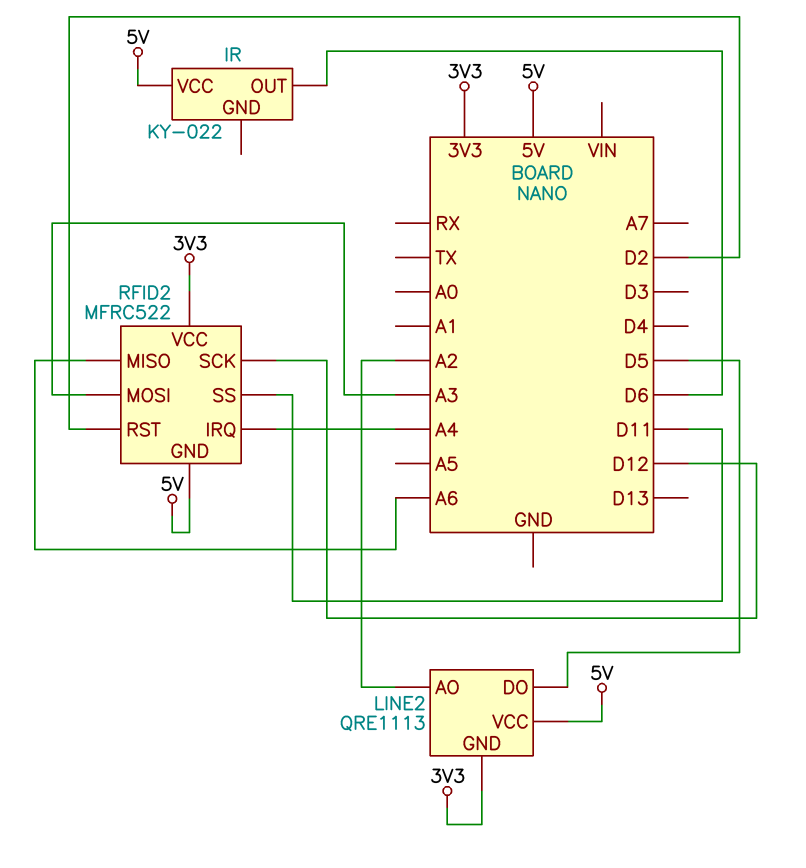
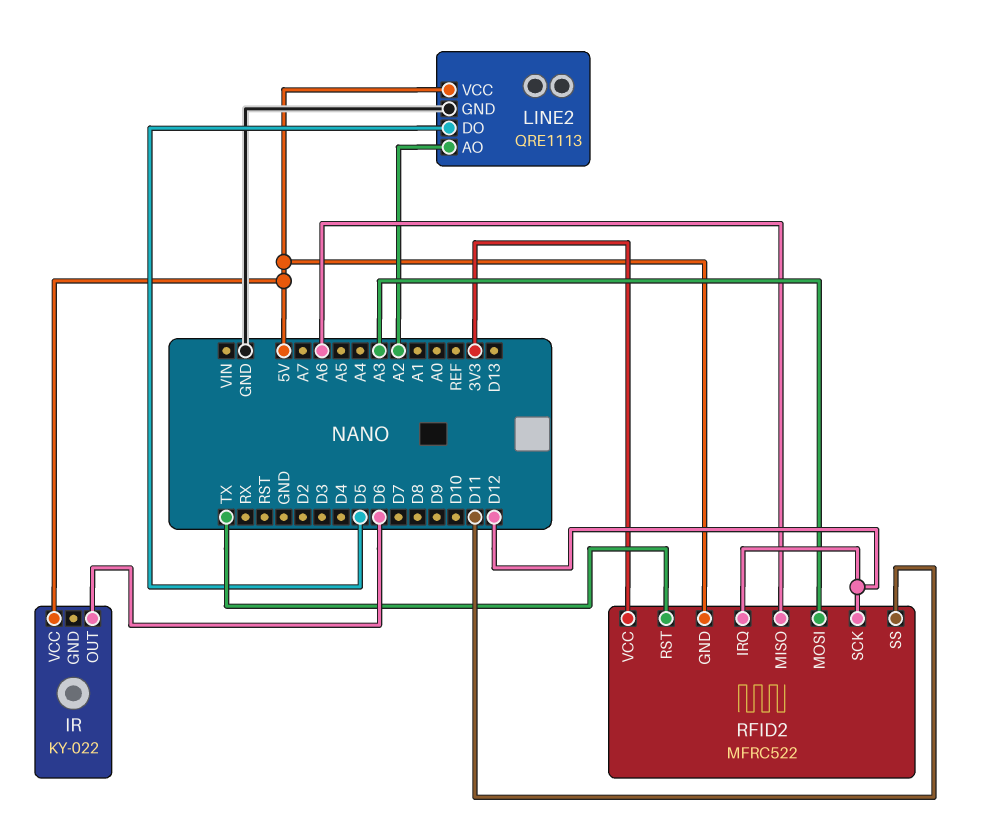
LINE2 pin GND: 3V3 -> GND
RFID2 pin IRQ: A4 -> D12
RFID2 pin RST: D2 -> TX

